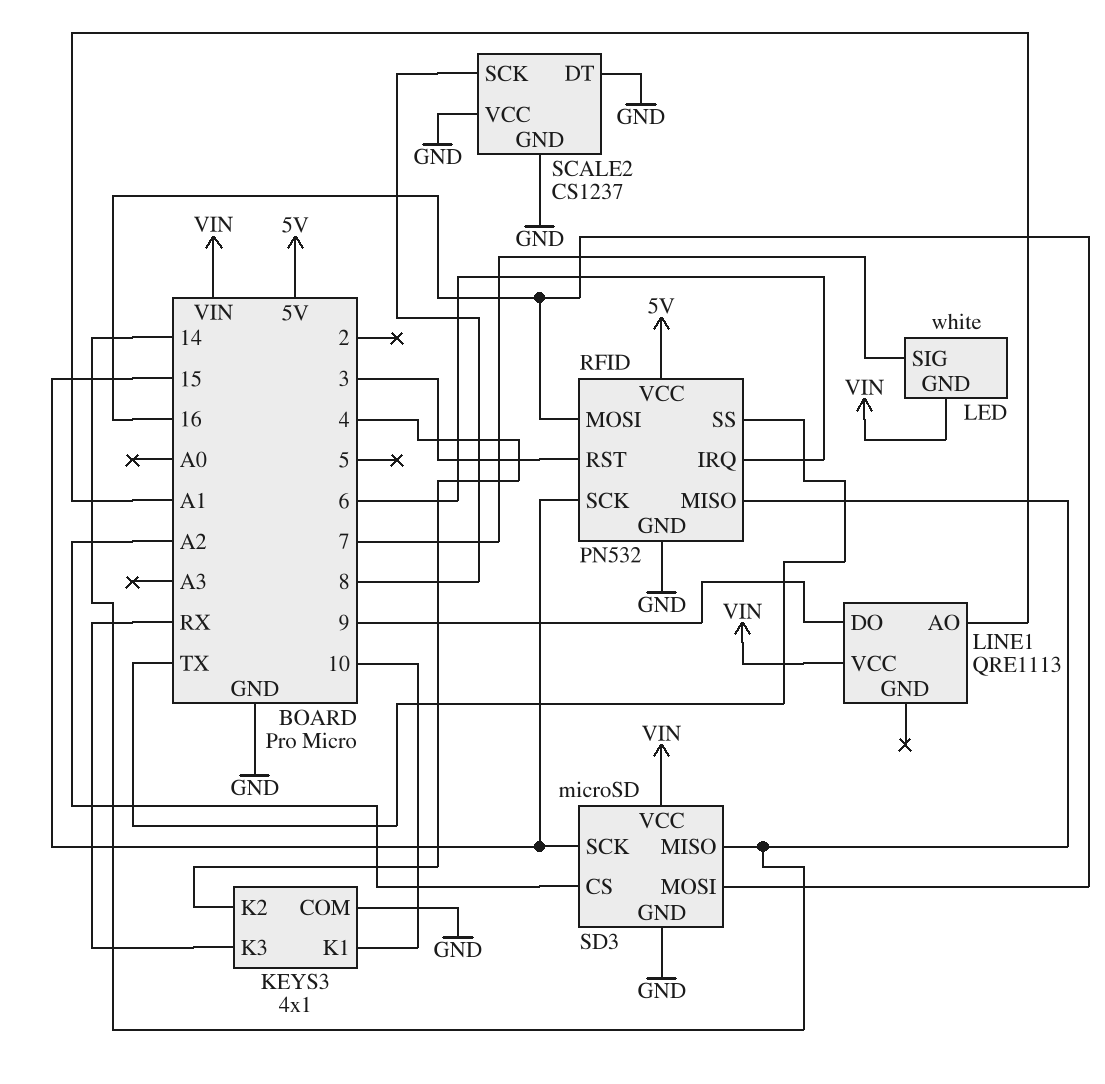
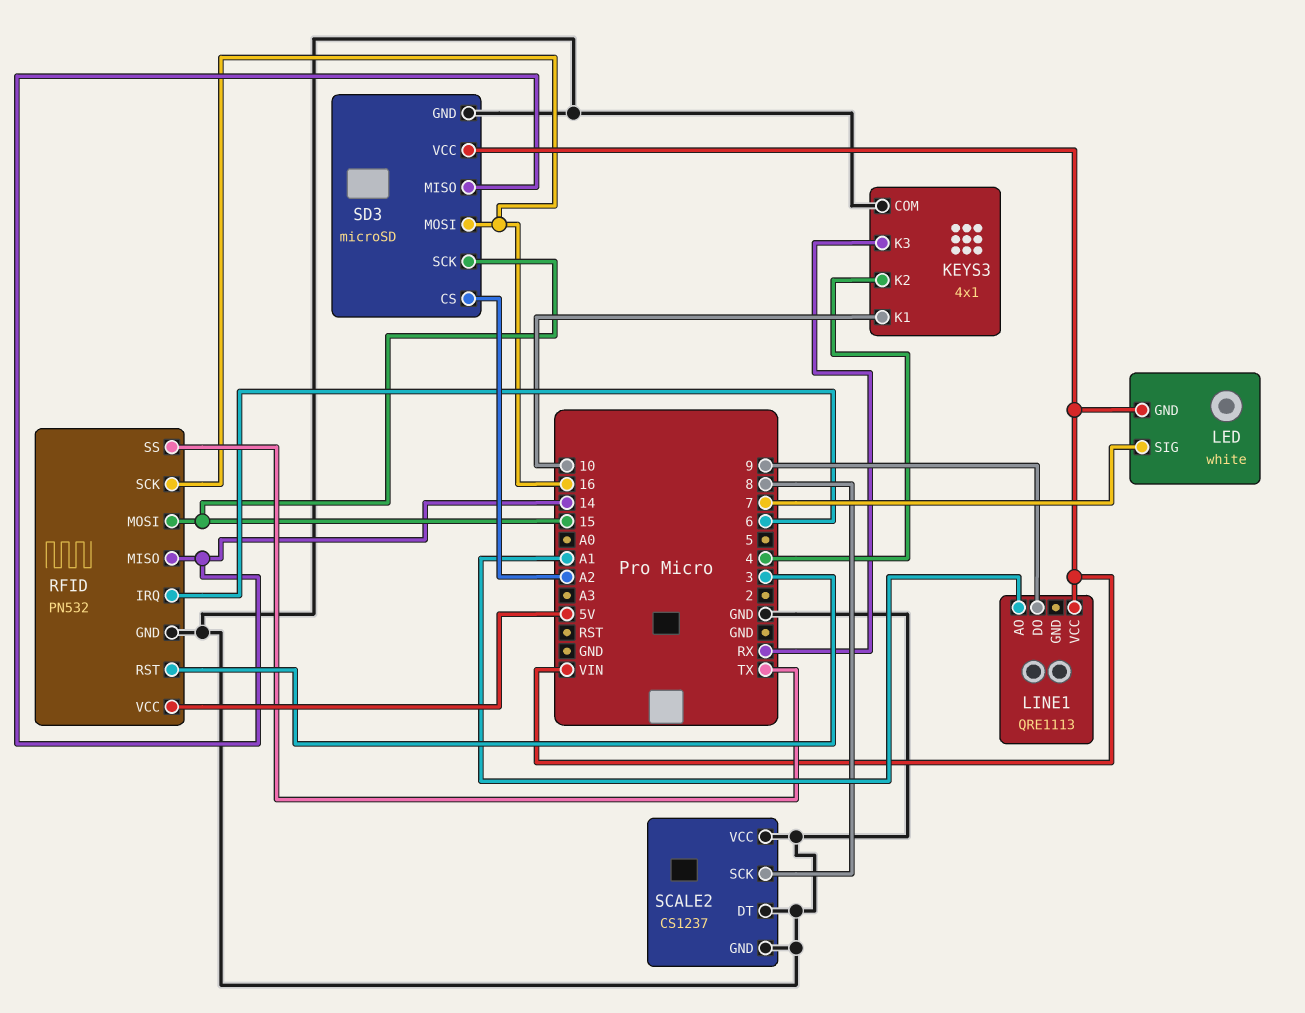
RFID pin MOSI: 16 -> 15
RFID pin SCK: 15 -> 16

